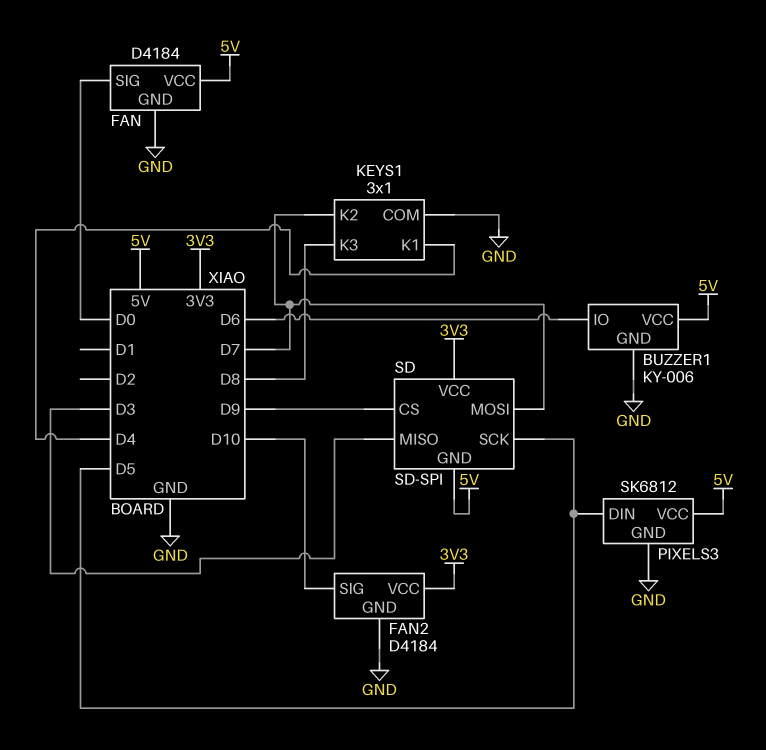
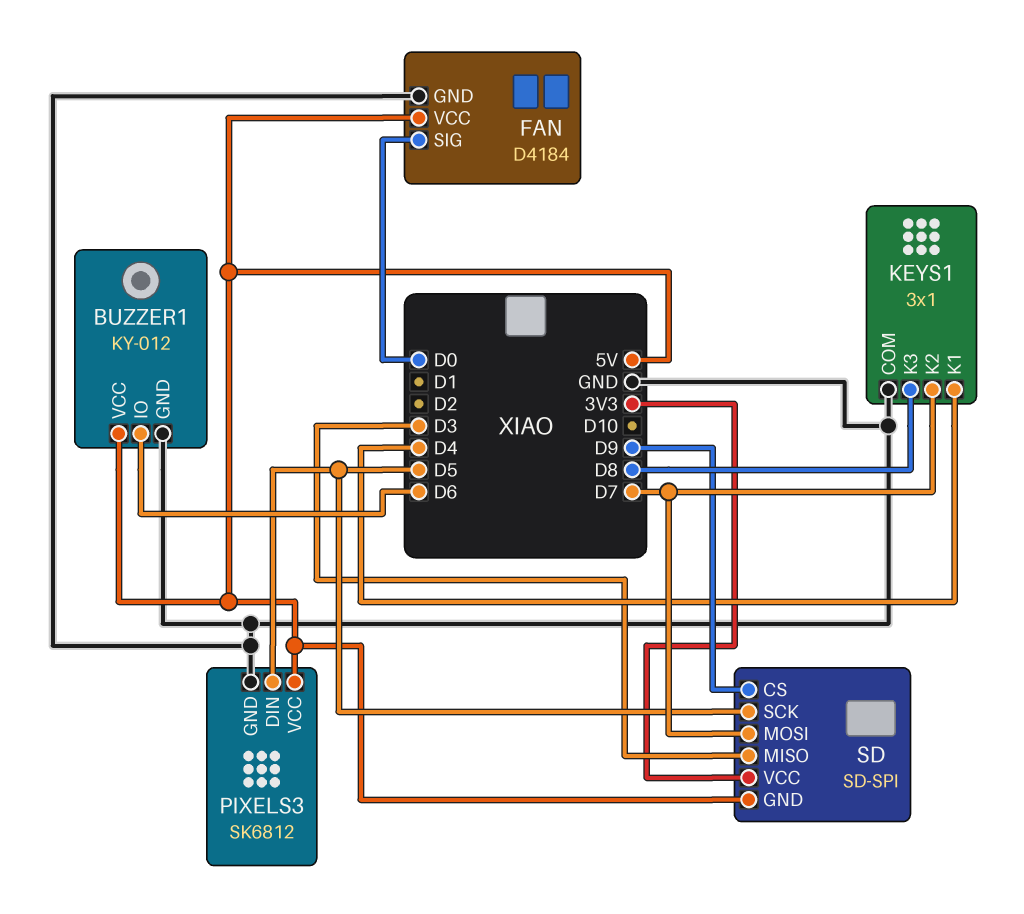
BUZZER1: KY-006 -> KY-012
FAN2: D4184 -> none
FAN2 pin GND: GND -> none
FAN2 pin SIG: D10 -> none
FAN2 pin VCC: 3V3 -> none

